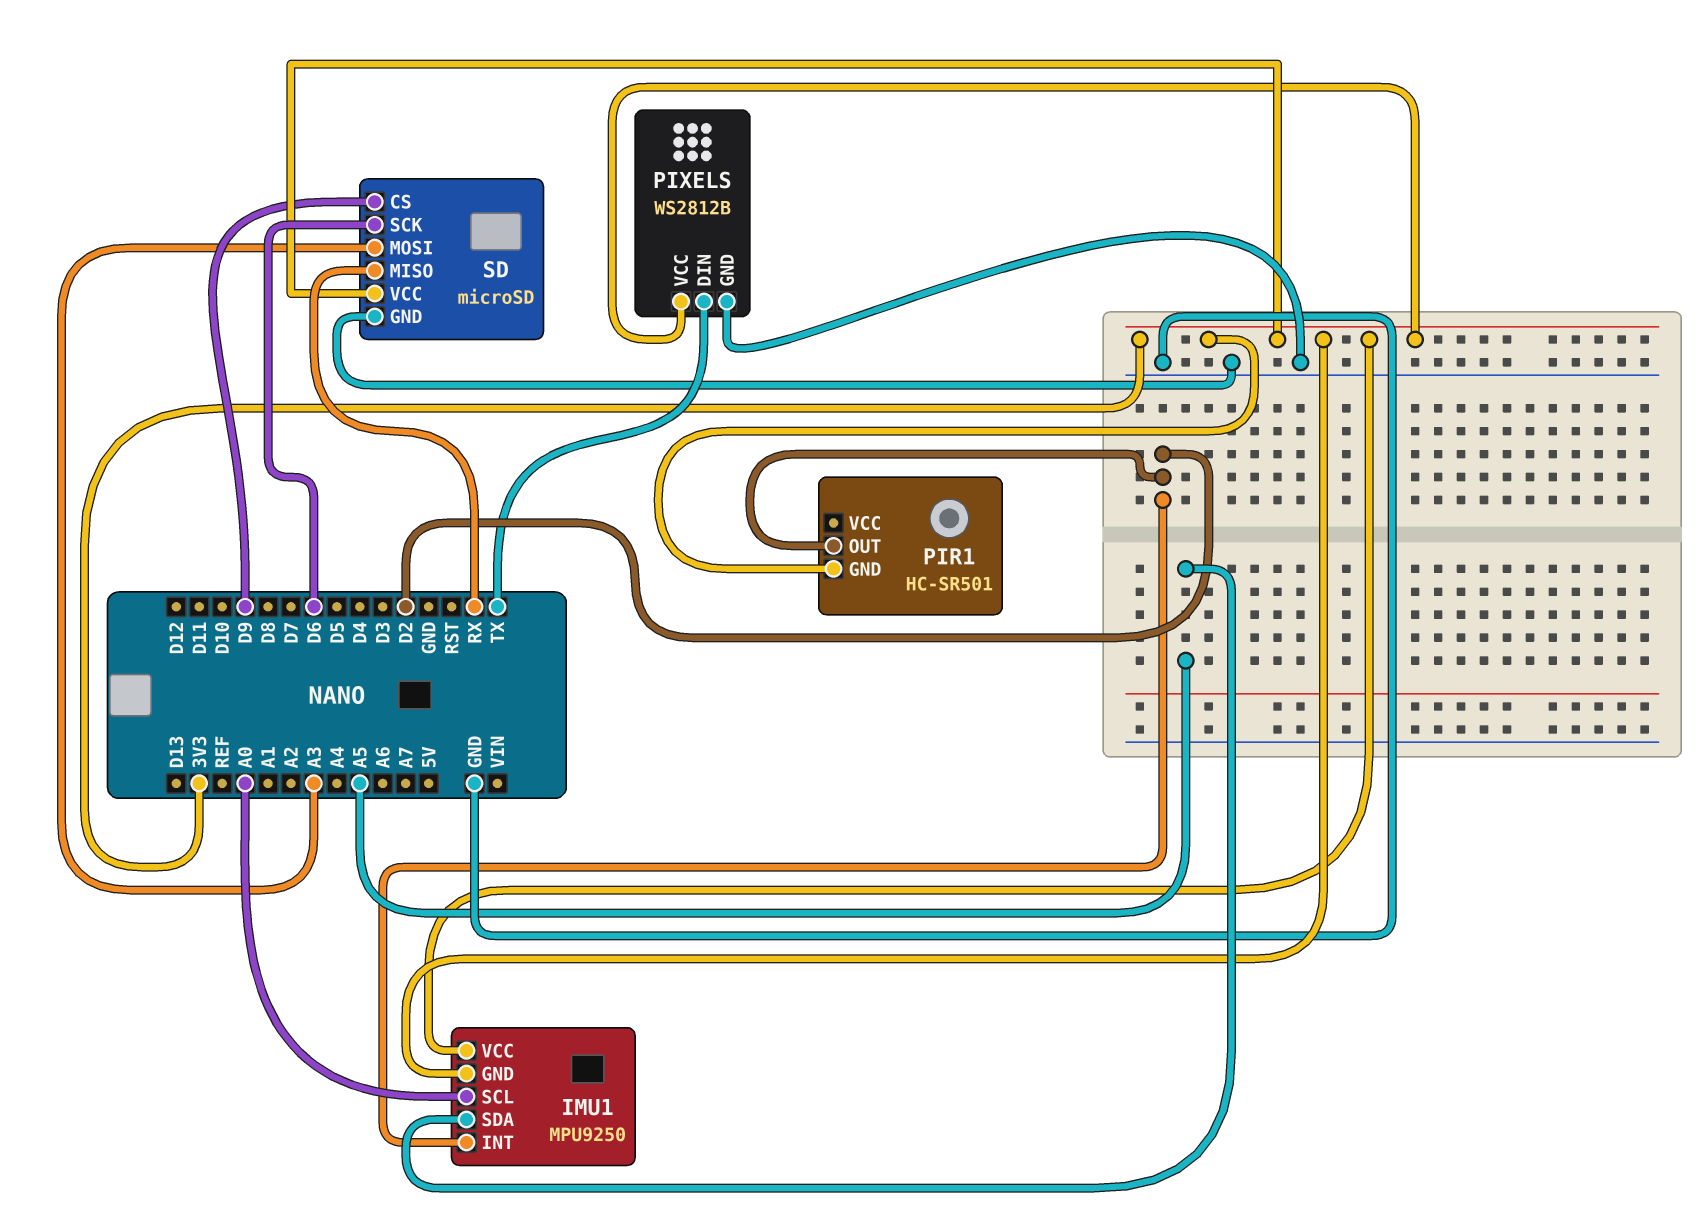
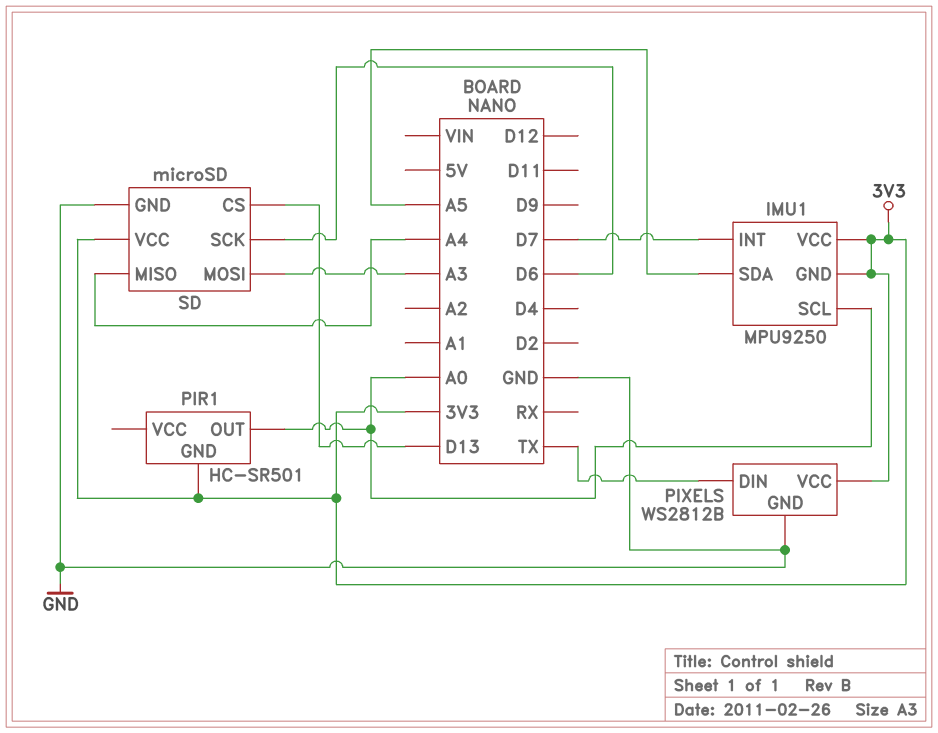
IMU1 pin INT: D2 -> D7
PIR1 pin OUT: D2 -> A0
SD pin CS: D9 -> D13
SD pin MISO: RX -> A4

